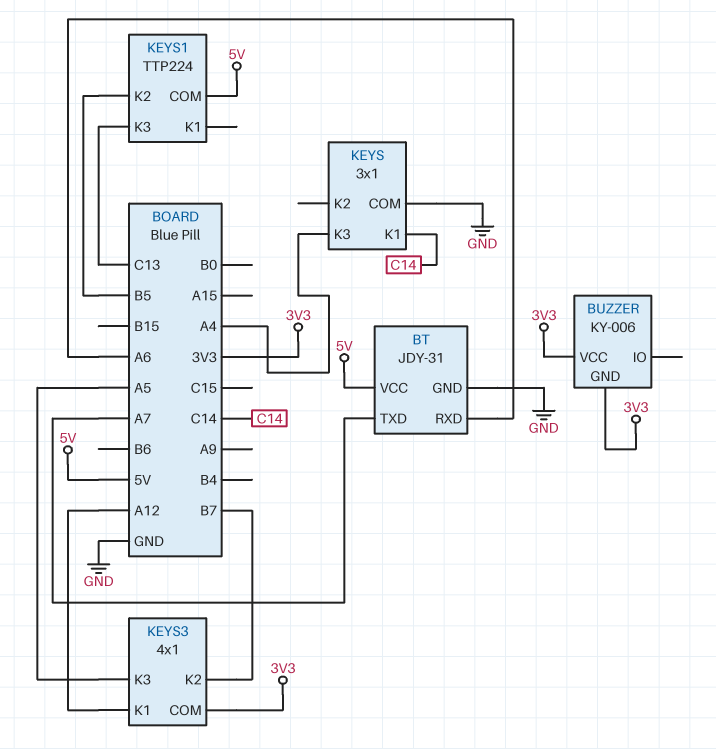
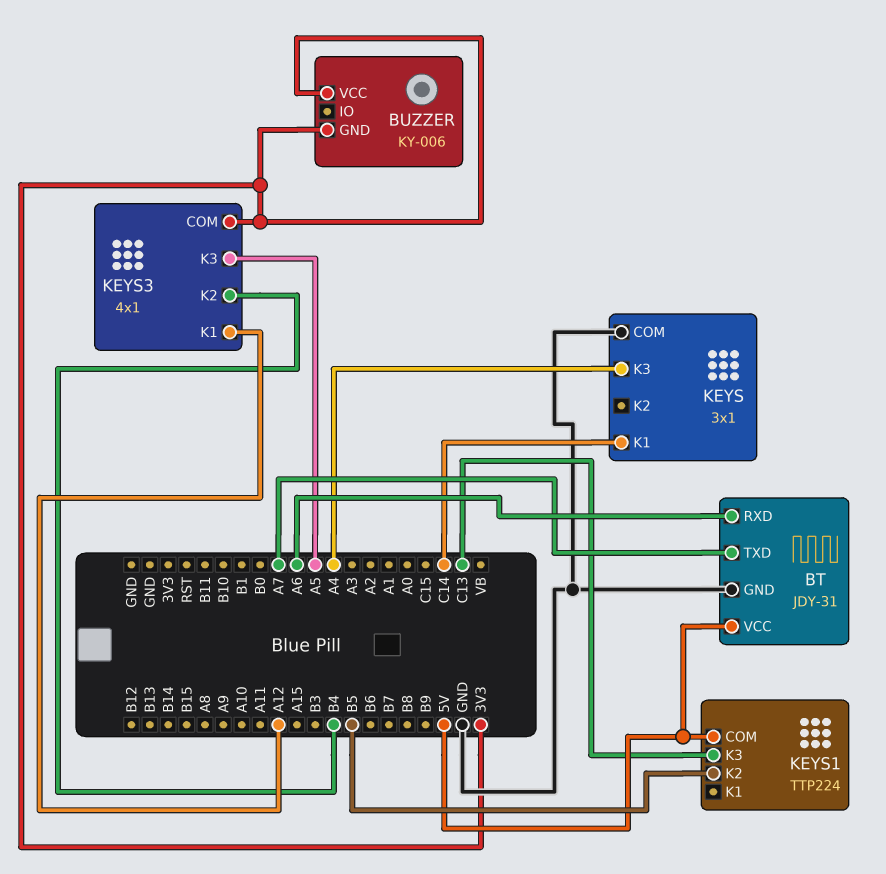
KEYS3 pin K2: B7 -> B4

